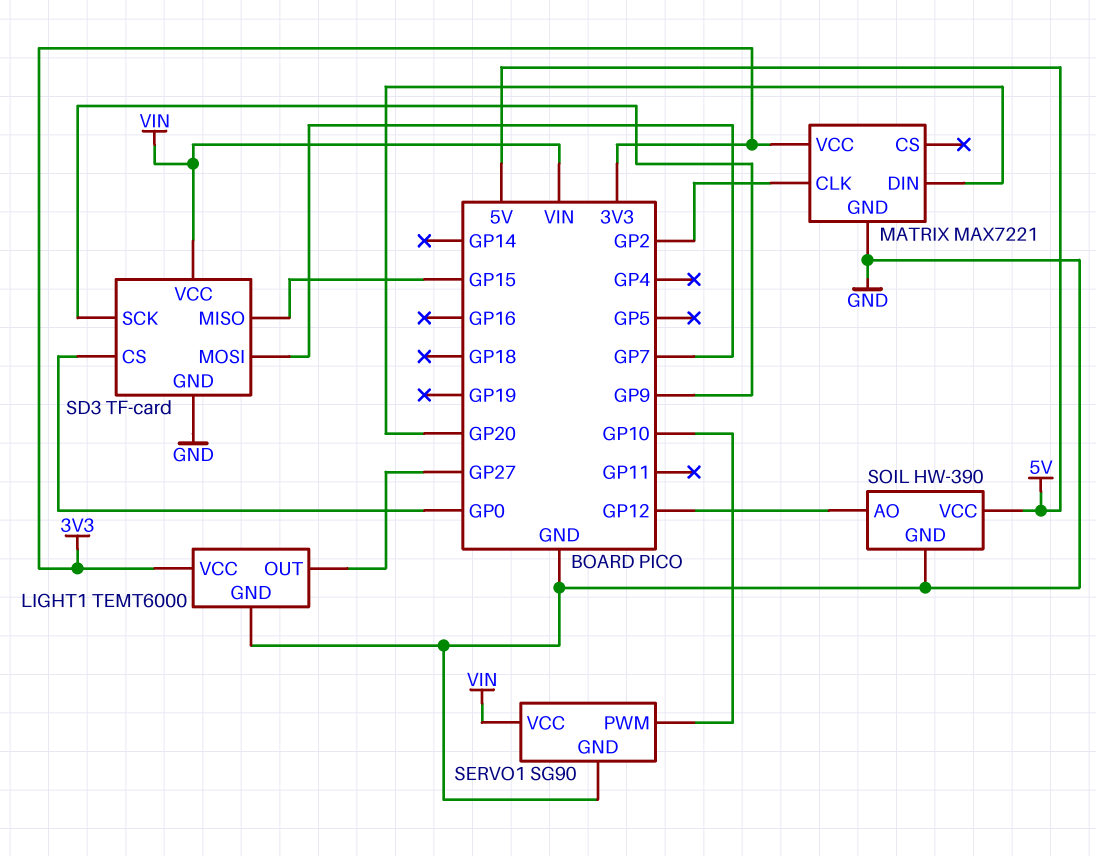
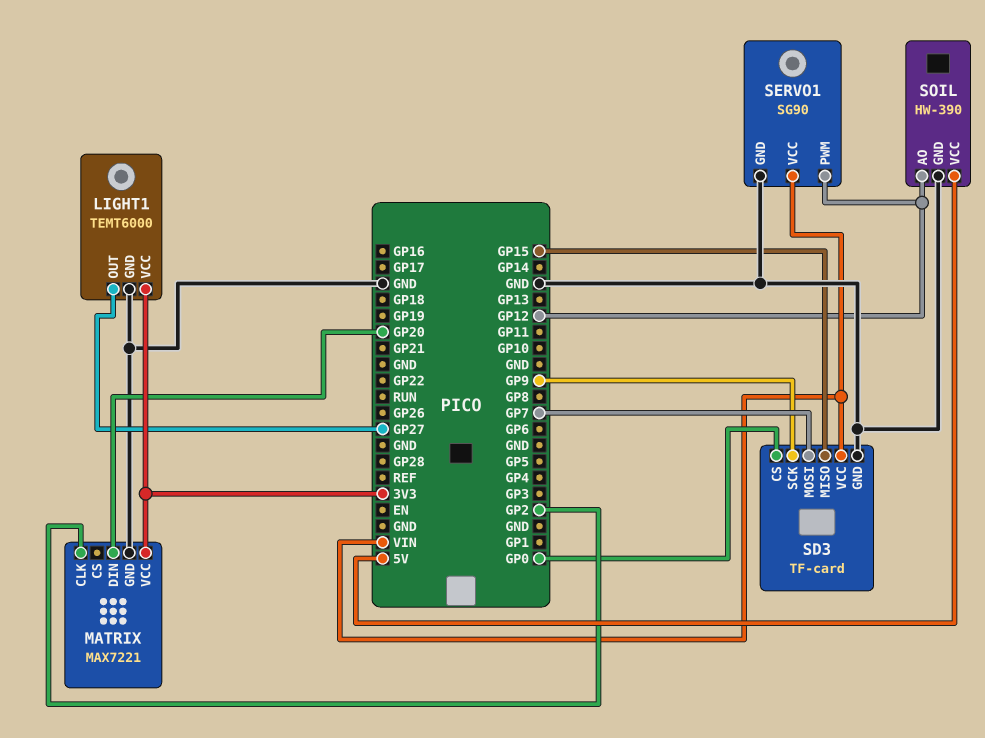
SERVO1 pin PWM: GP10 -> GP12

